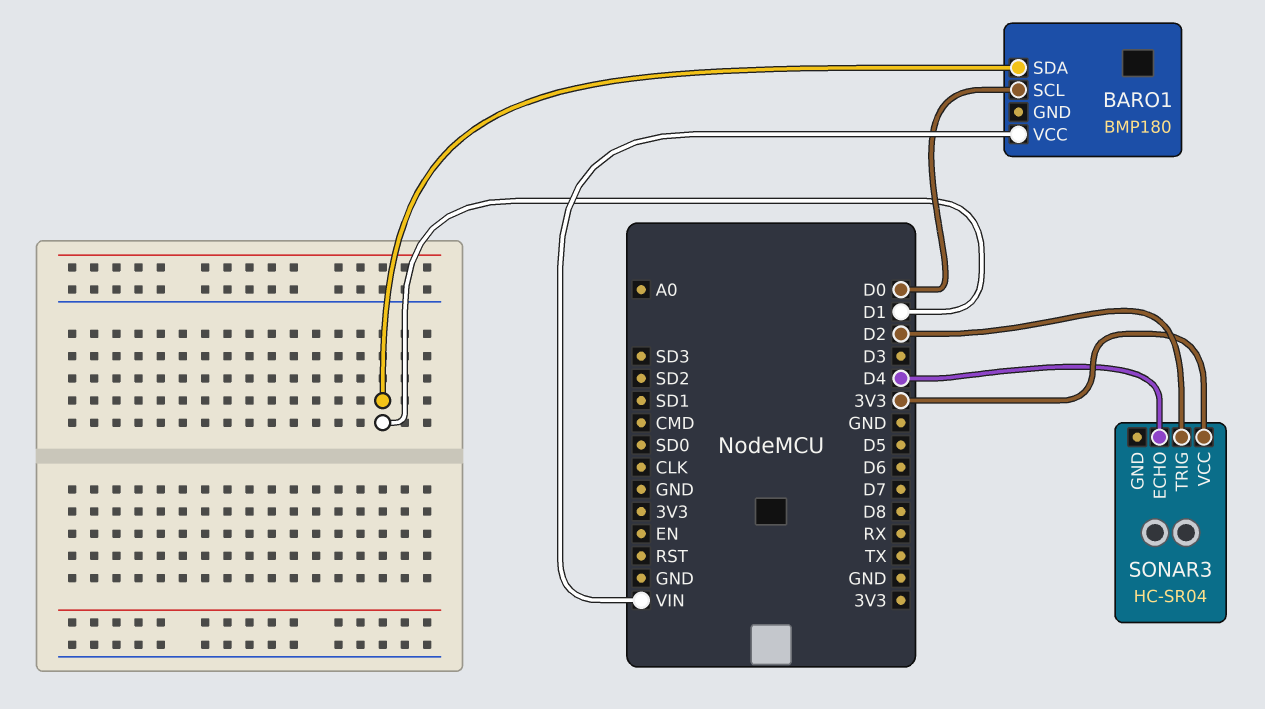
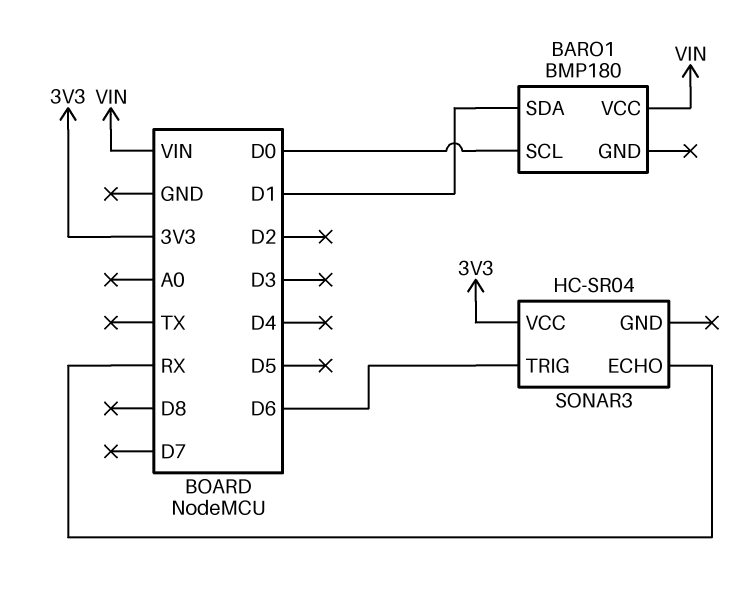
SONAR3 pin ECHO: D4 -> RX
SONAR3 pin TRIG: D2 -> D6

